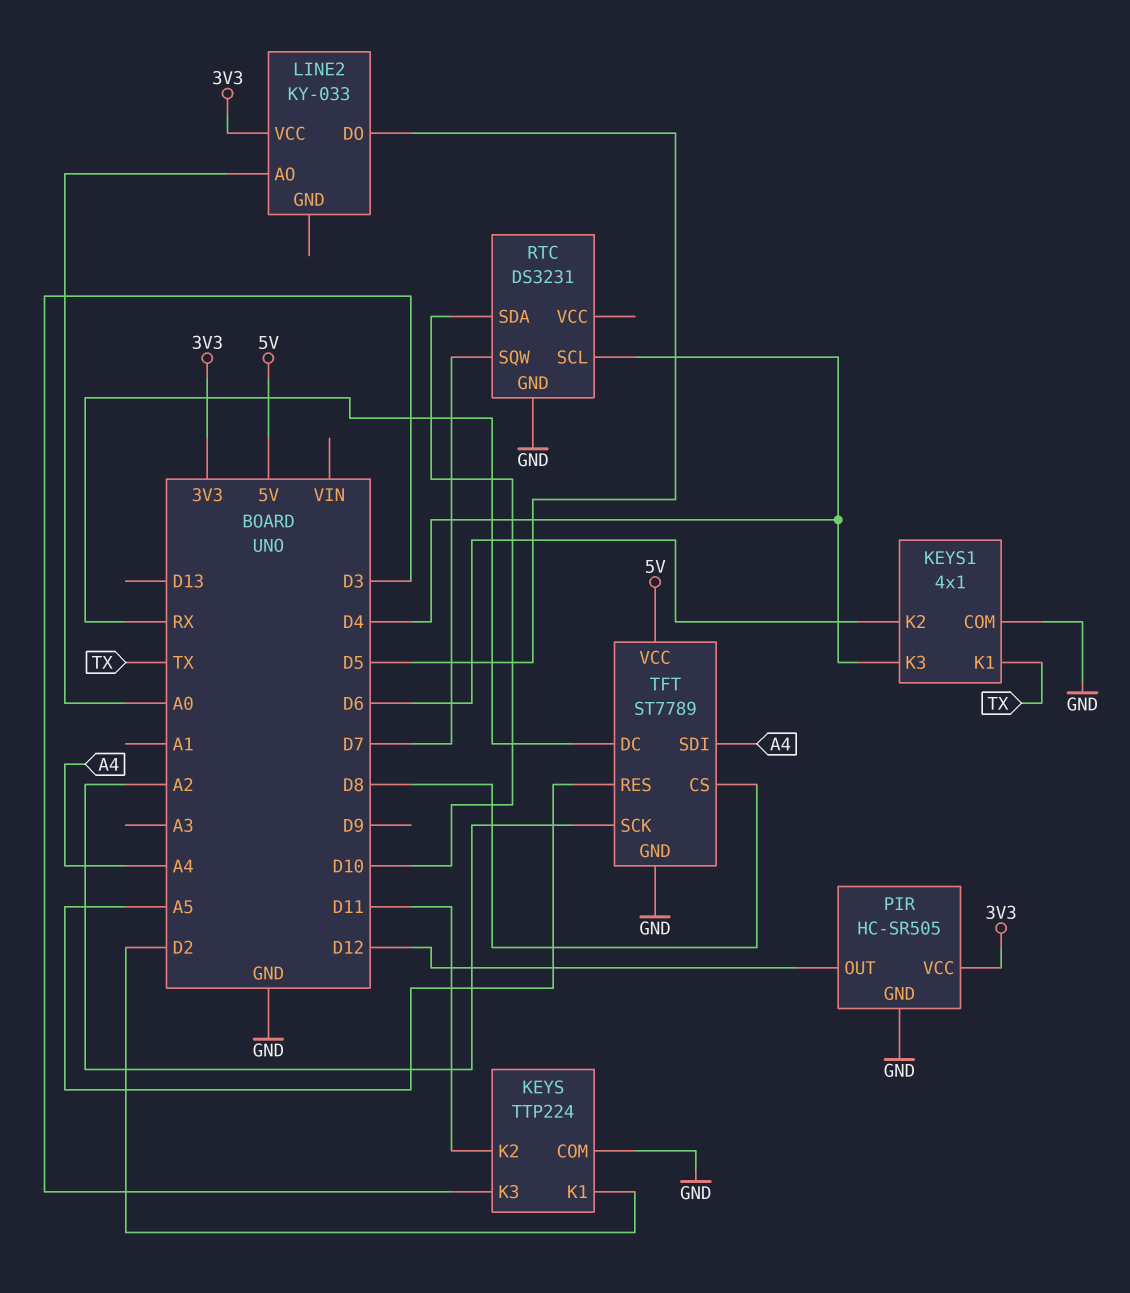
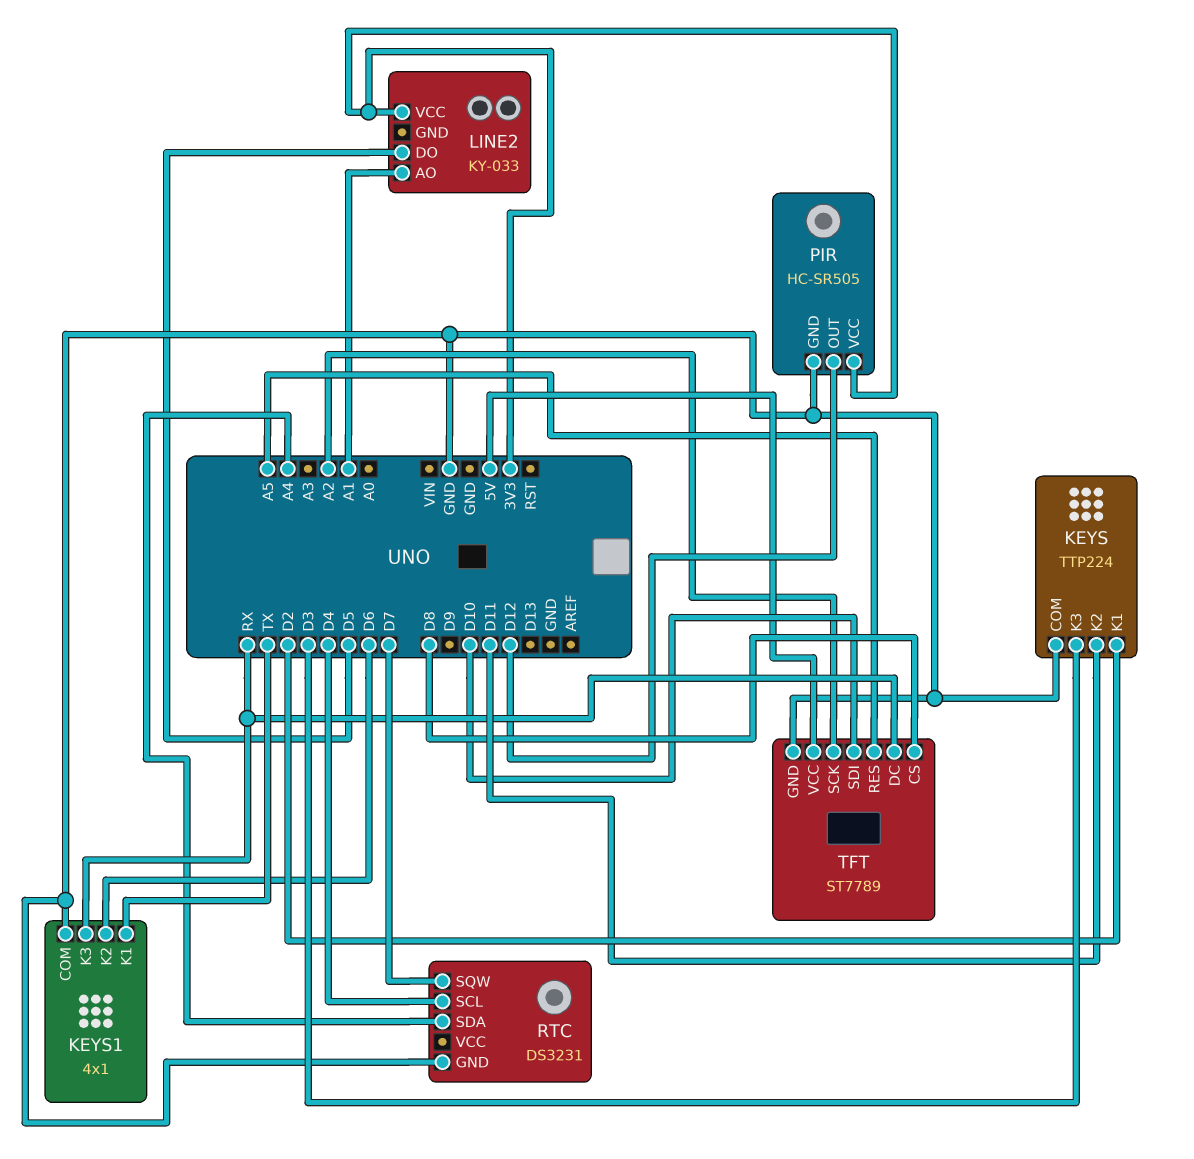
KEYS1 pin K3: D4 -> RX
LINE2 pin AO: A0 -> A1
RTC pin SDA: D10 -> A4
TFT pin SDI: A4 -> D10

